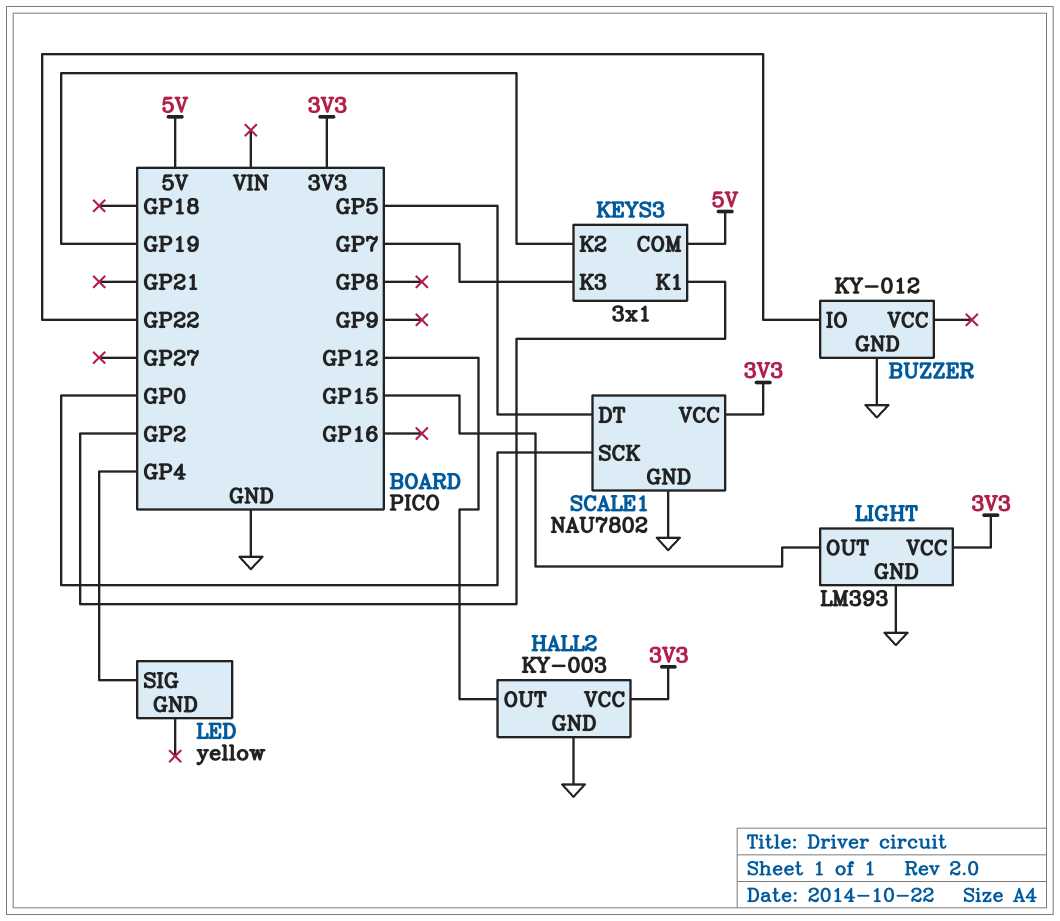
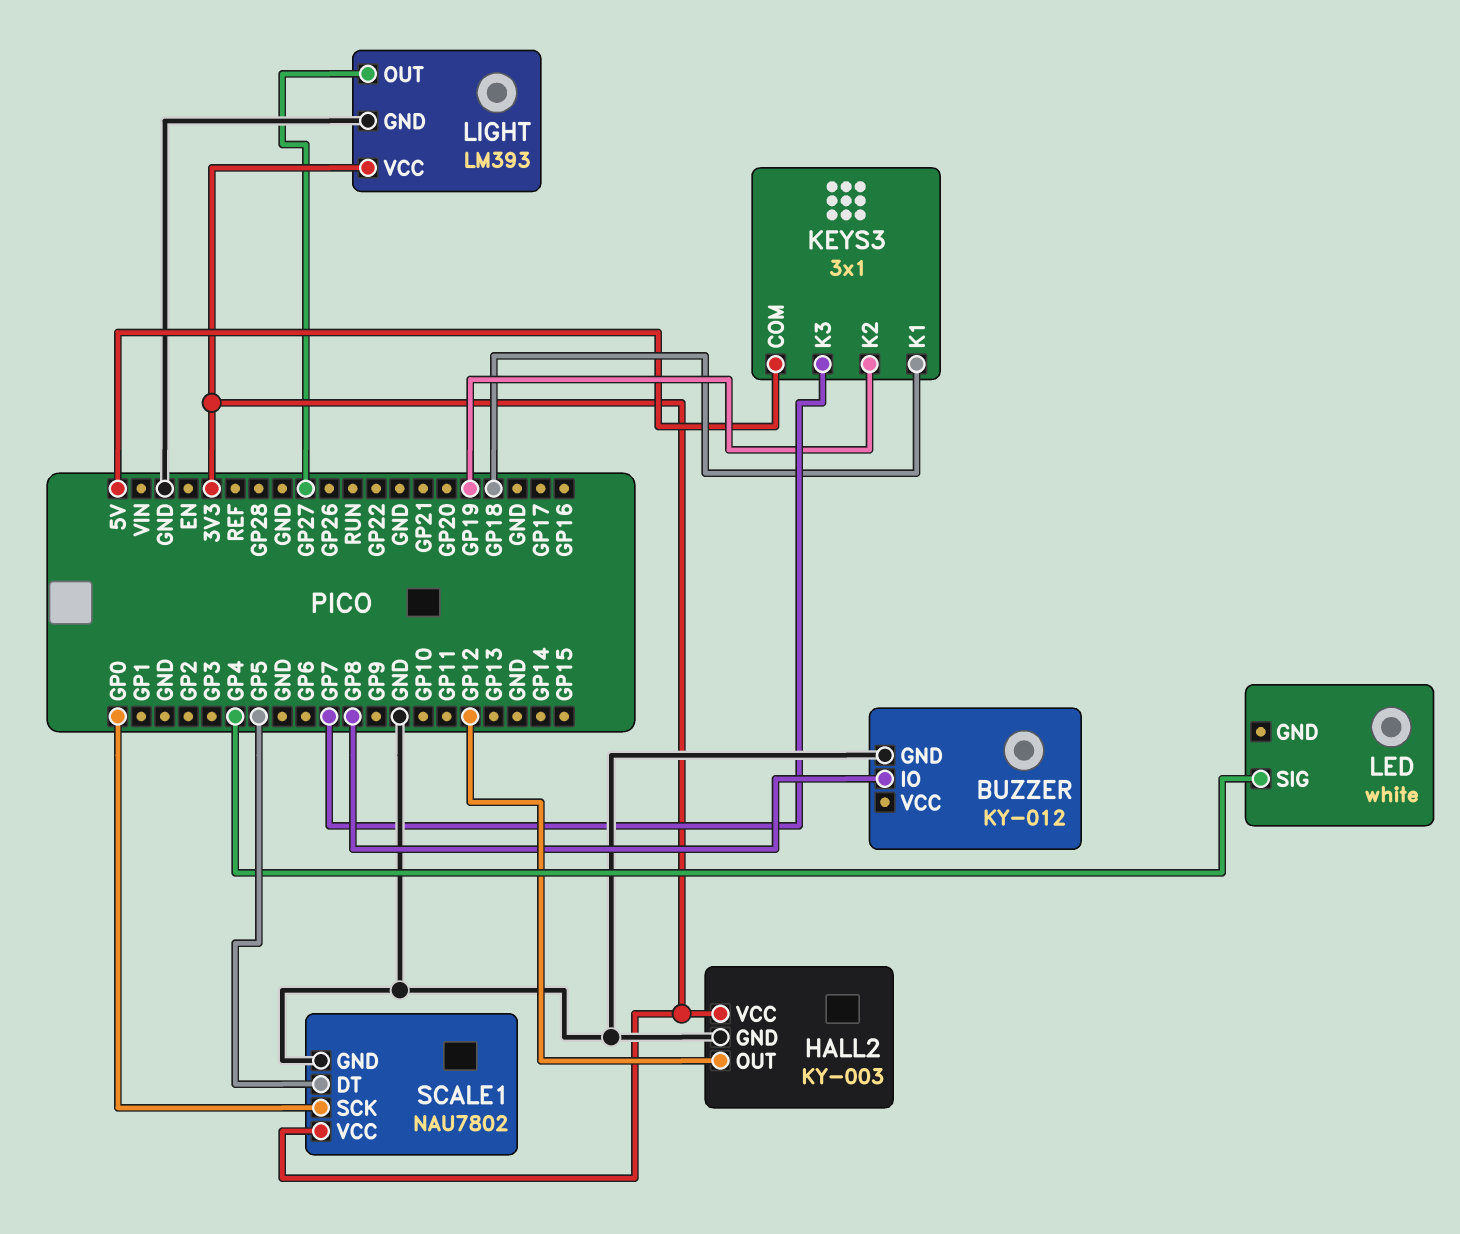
BUZZER pin IO: GP22 -> GP8
KEYS3 pin K1: GP2 -> GP18
LED: yellow -> white
LIGHT pin OUT: GP15 -> GP27

